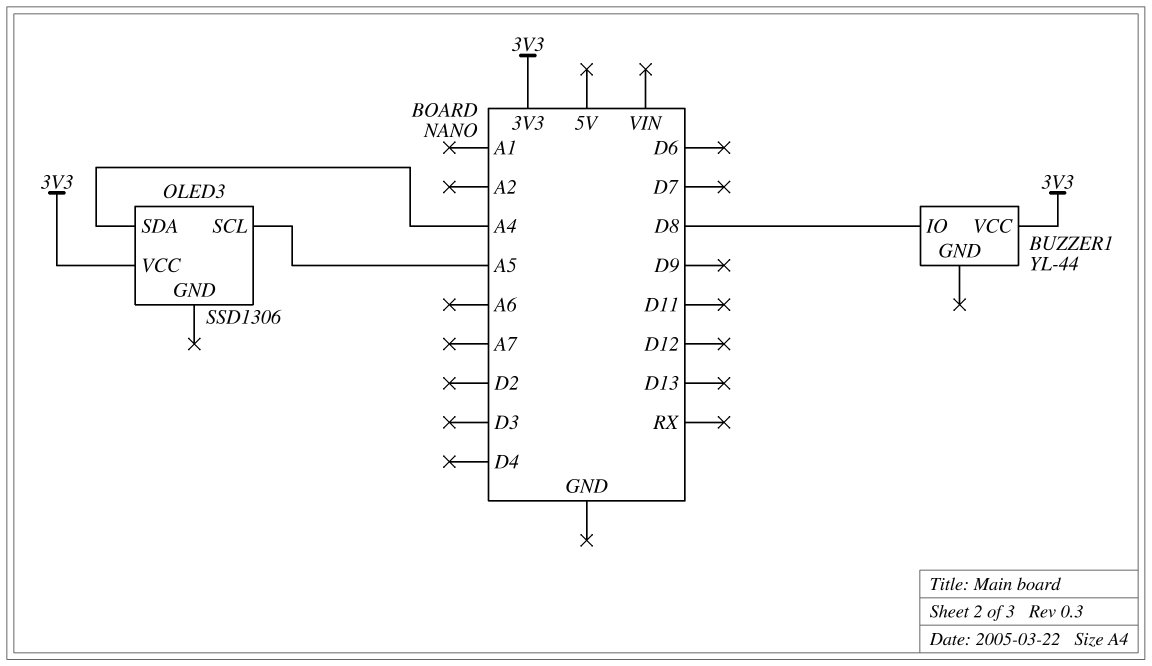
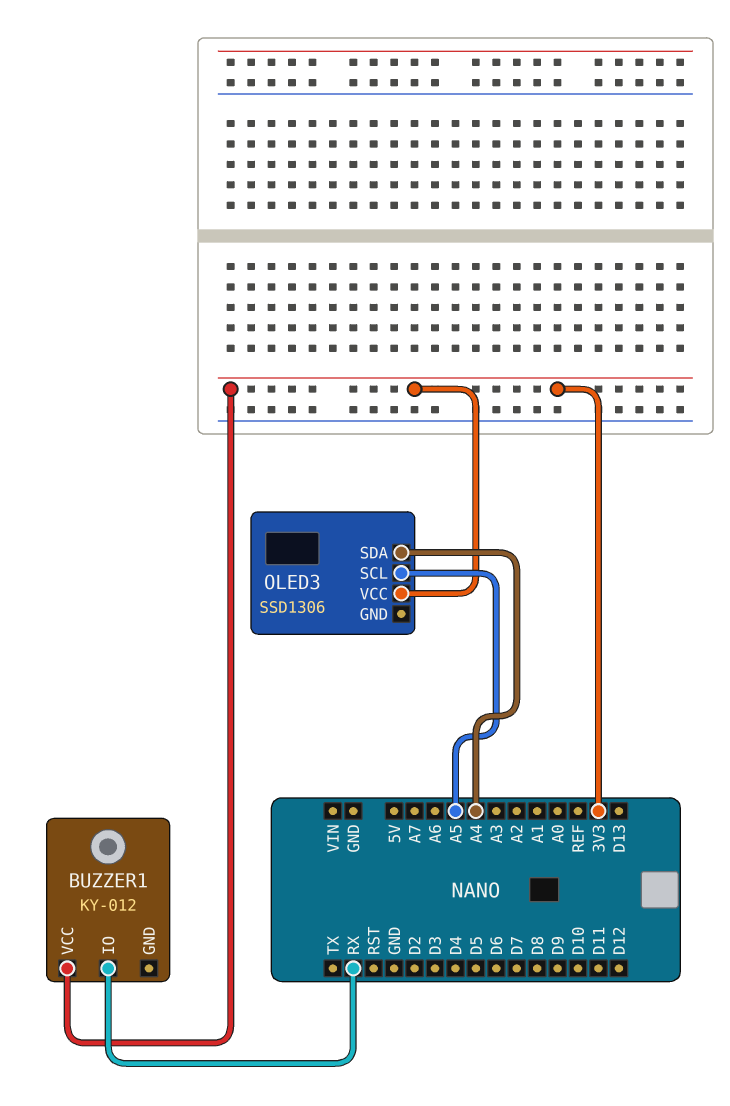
BUZZER1: YL-44 -> KY-012
BUZZER1 pin IO: D8 -> RX

